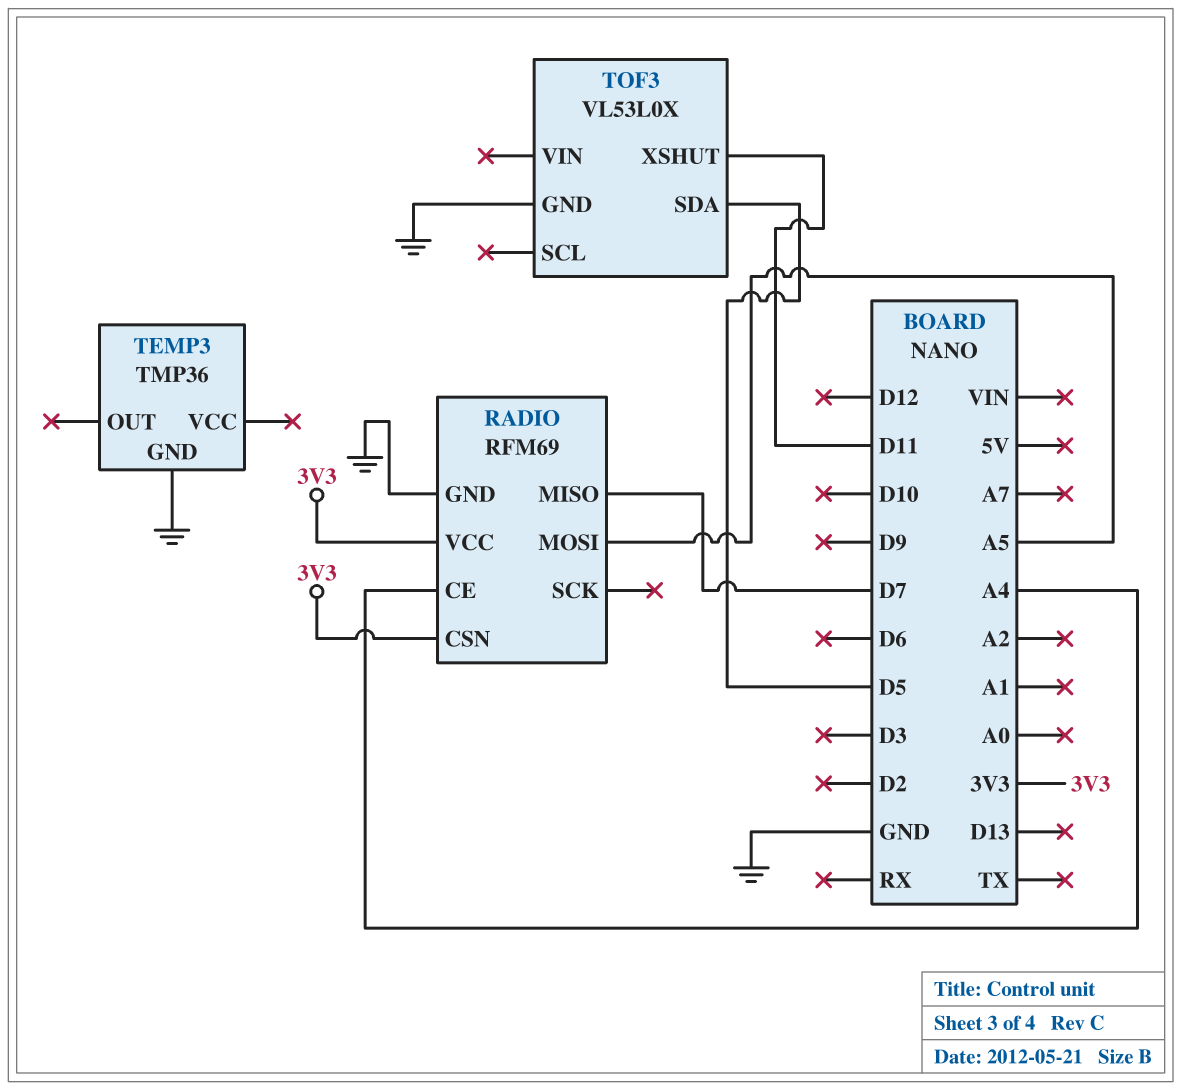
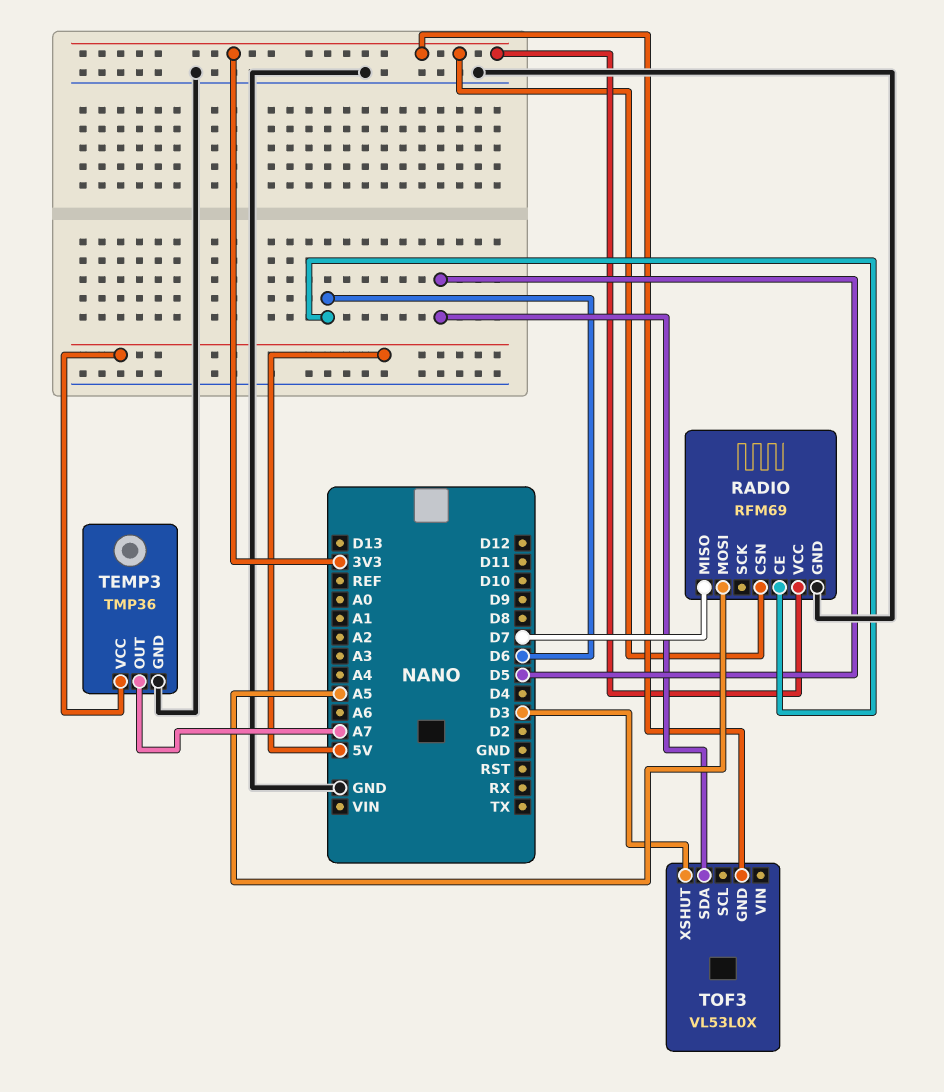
RADIO pin CE: A4 -> D6
TEMP3 pin OUT: none -> A7
TEMP3 pin VCC: none -> 5V
TOF3 pin GND: GND -> 3V3
TOF3 pin XSHUT: D11 -> D3

